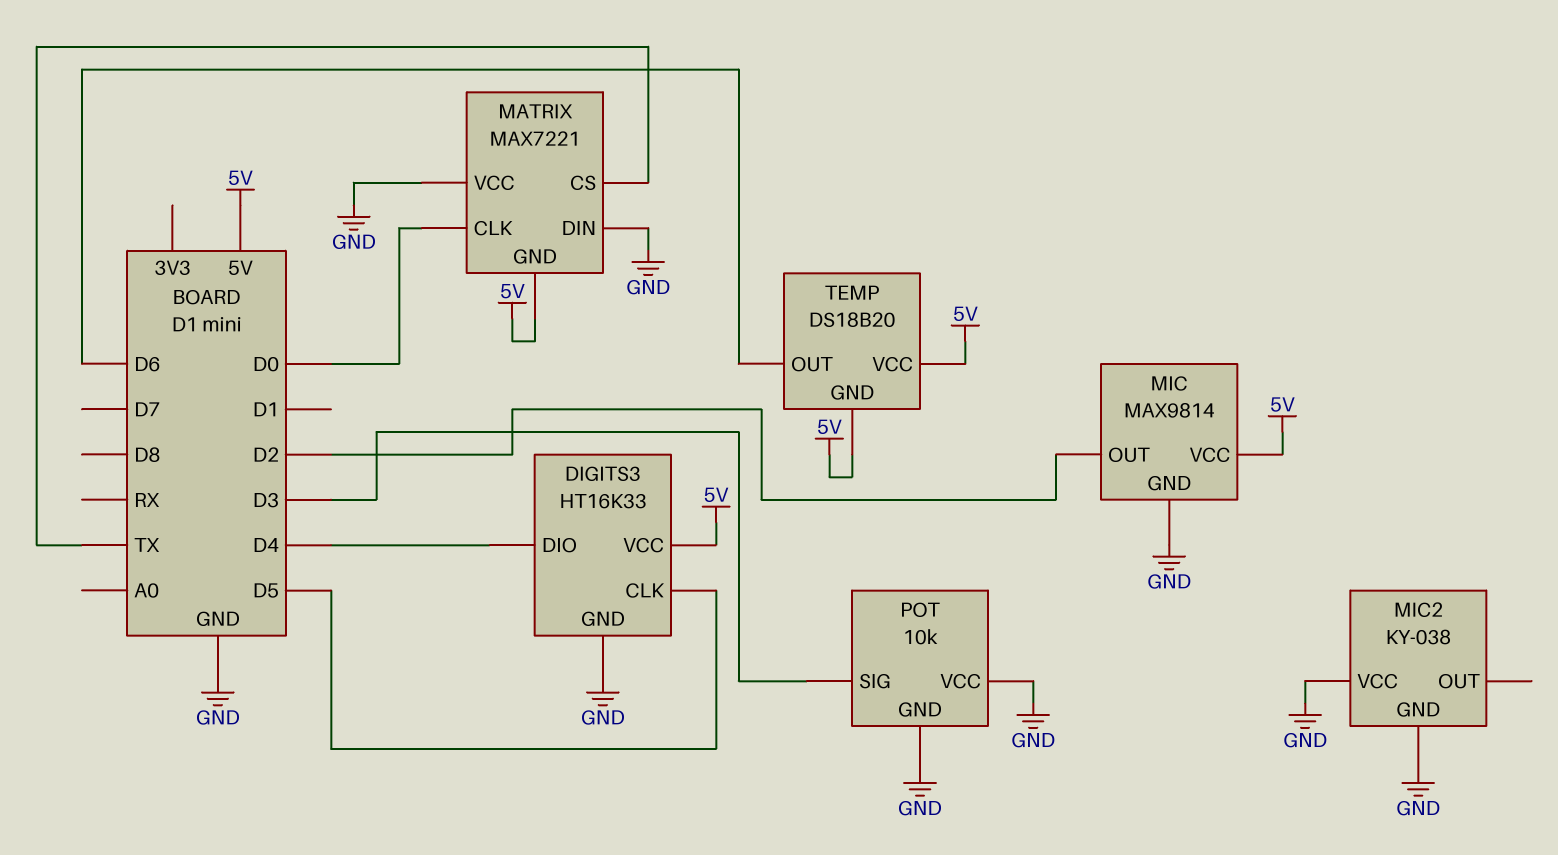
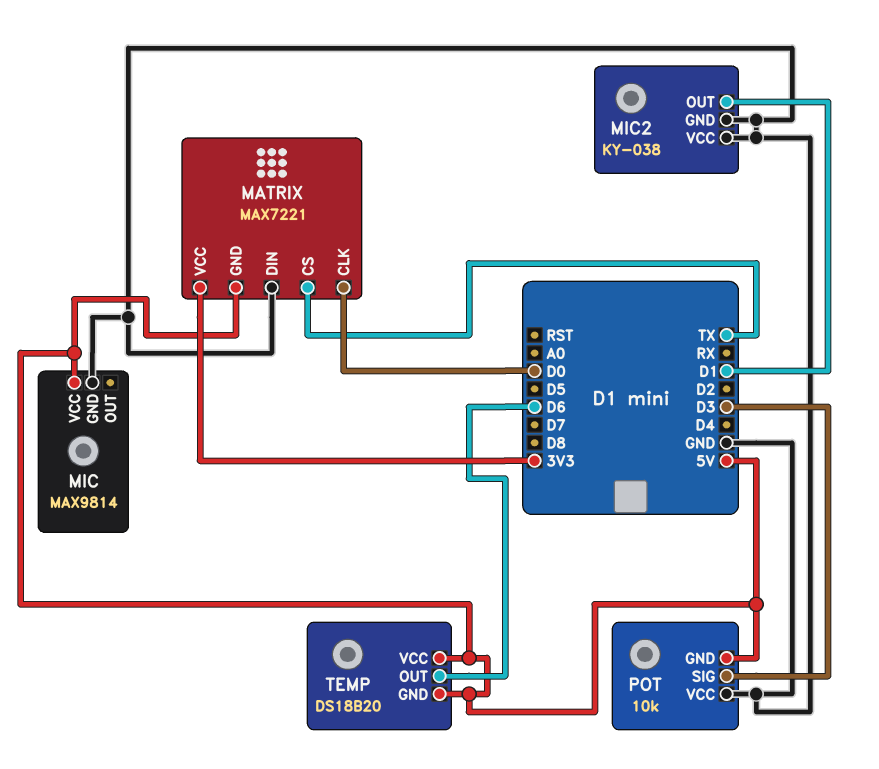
DIGITS3: HT16K33 -> none
DIGITS3 pin CLK: D5 -> none
DIGITS3 pin DIO: D4 -> none
DIGITS3 pin GND: GND -> none
DIGITS3 pin VCC: 5V -> none
MATRIX pin VCC: GND -> 3V3
MIC pin OUT: D2 -> none
MIC2 pin OUT: none -> D1
POT pin GND: GND -> 5V

